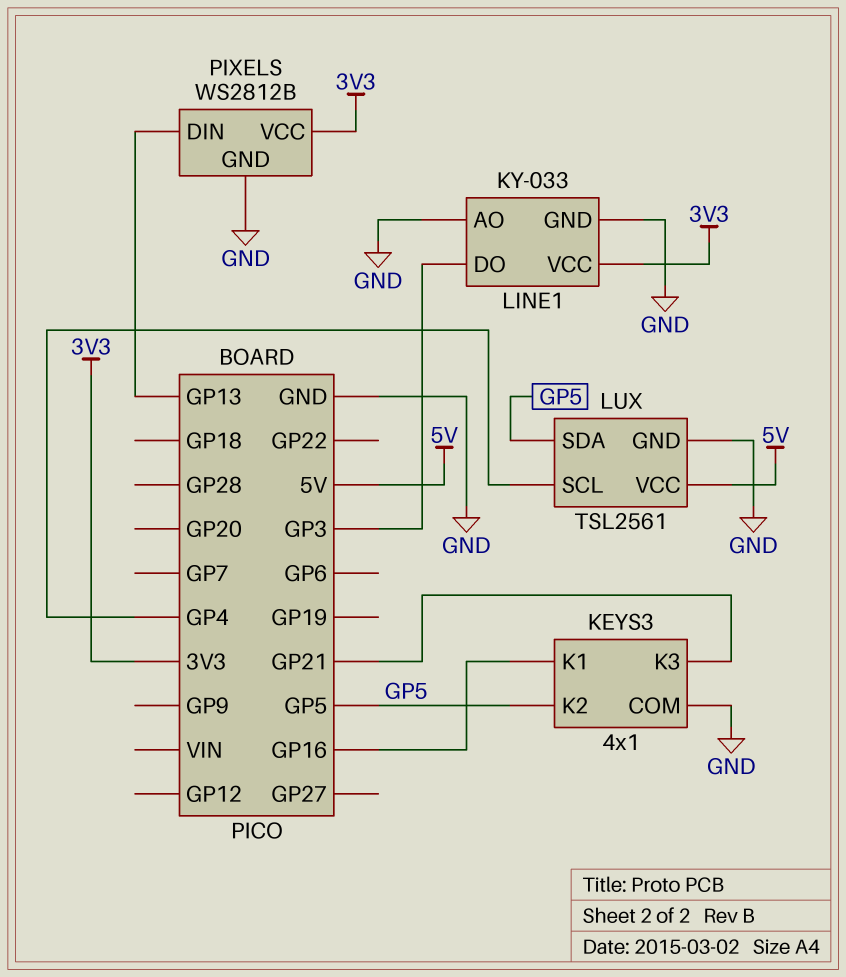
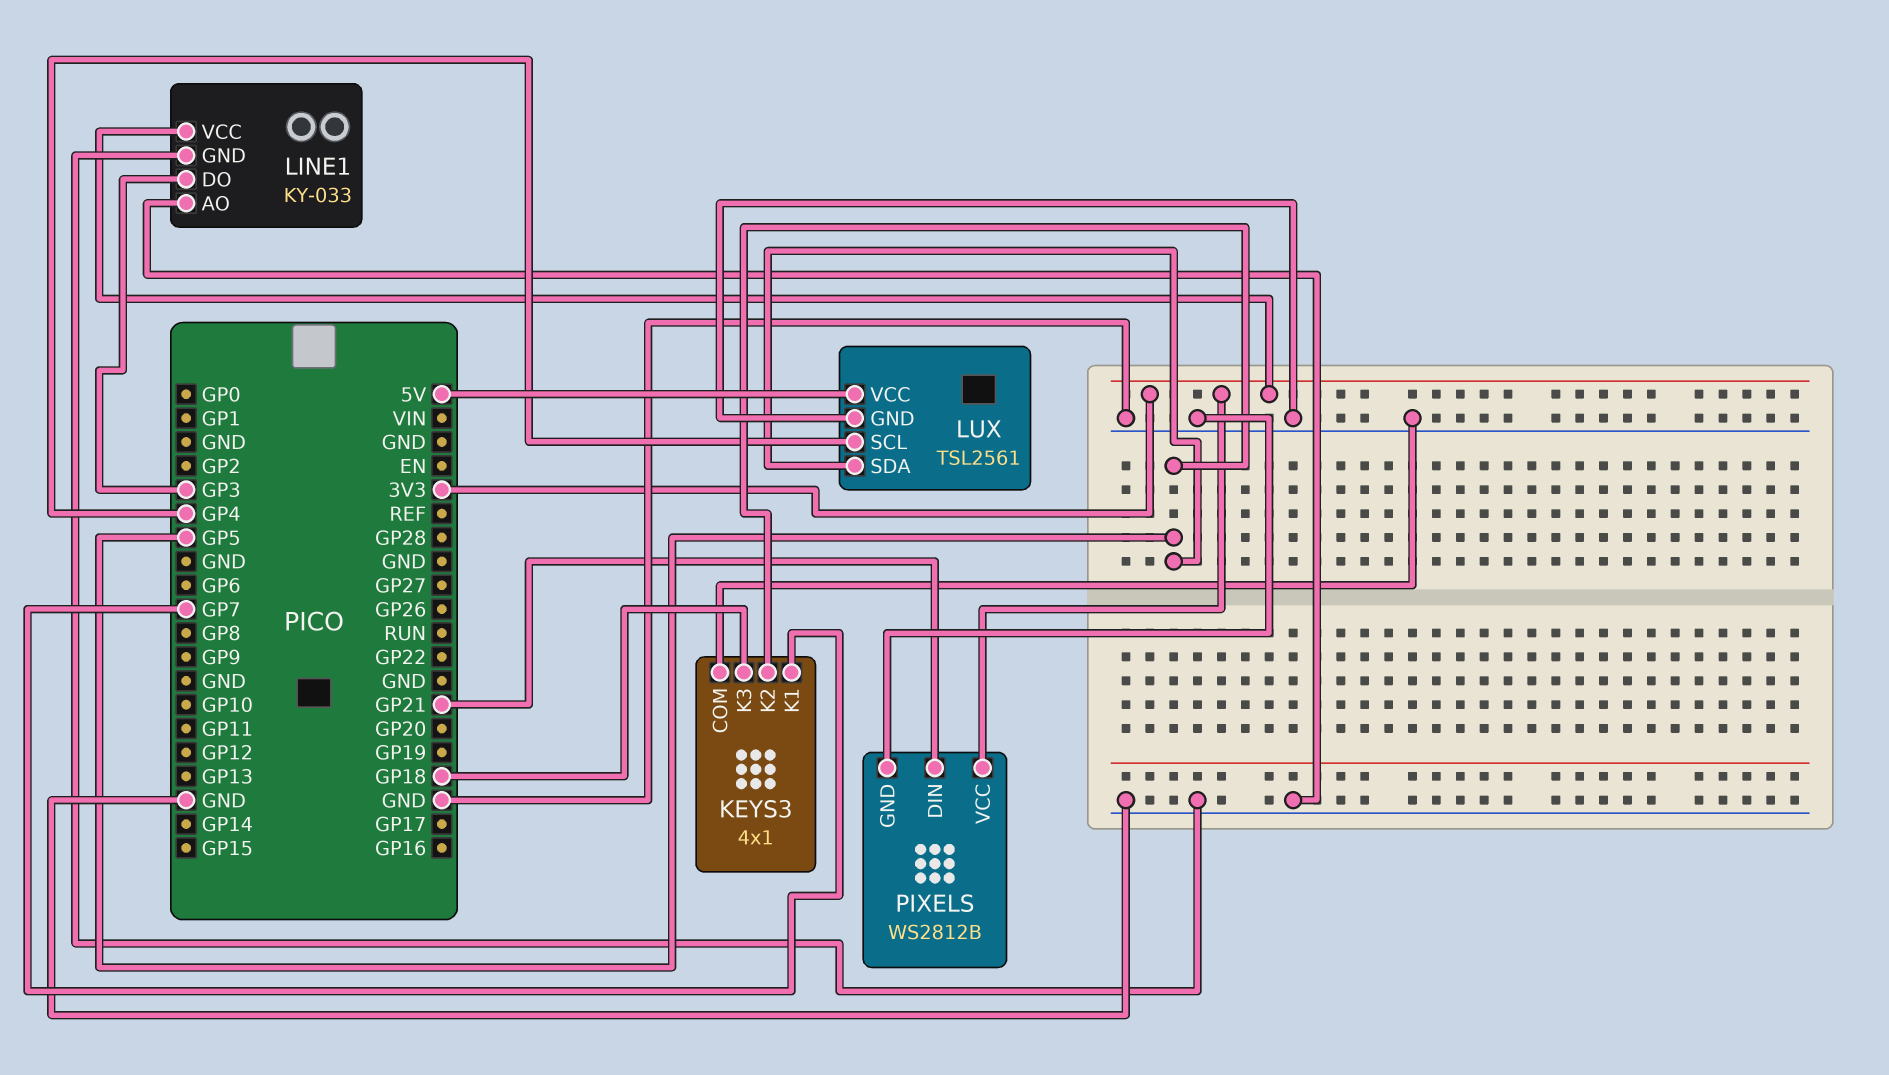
KEYS3 pin K1: GP16 -> GP7
KEYS3 pin K3: GP21 -> GP18
PIXELS pin DIN: GP13 -> GP21

